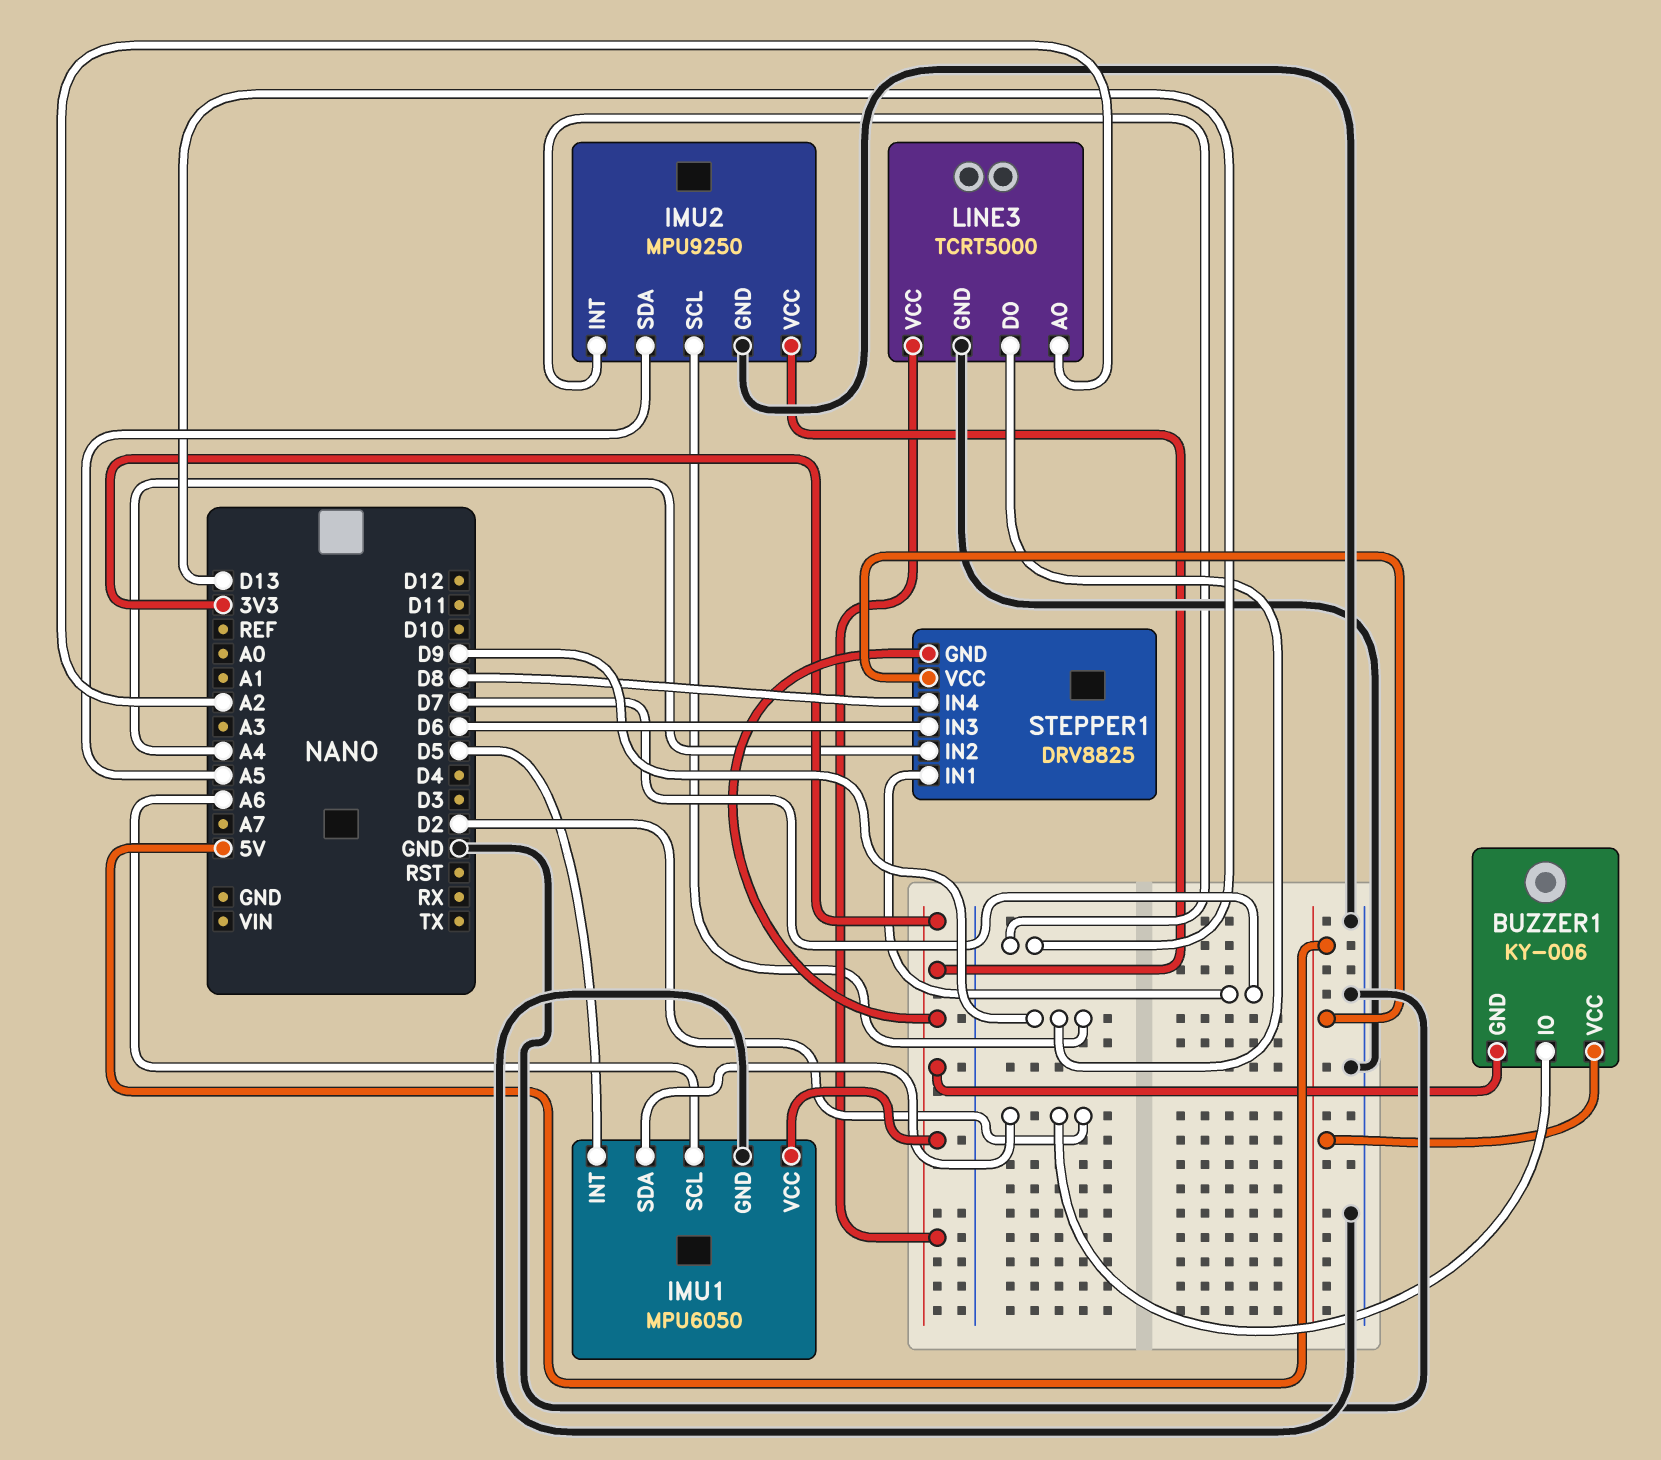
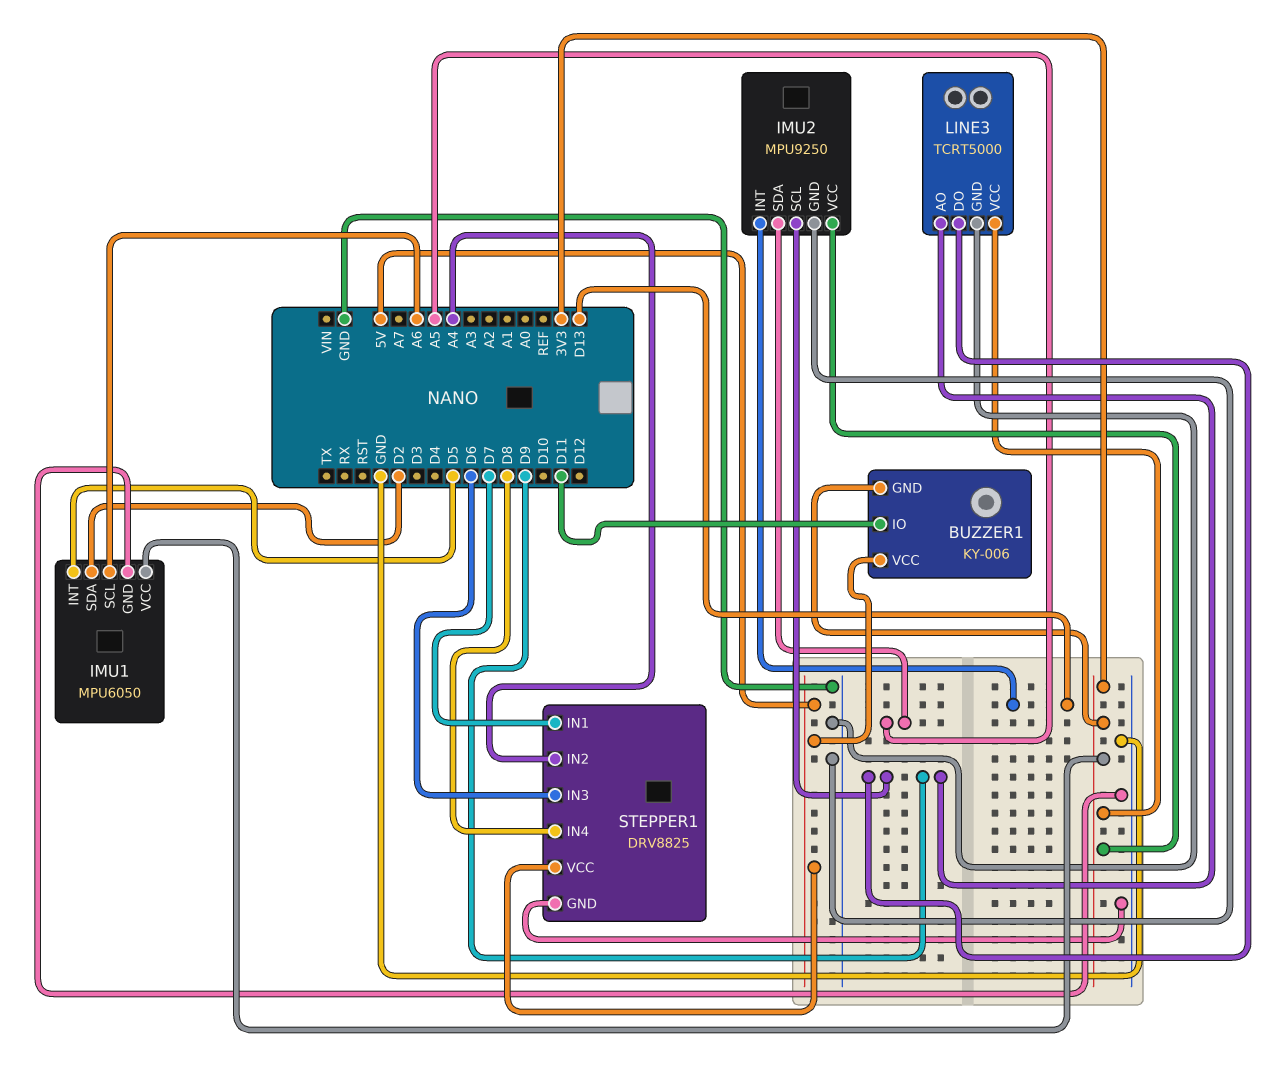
BUZZER1 pin IO: D2 -> D11
LINE3 pin AO: A2 -> D9
STEPPER1 pin GND: 3V3 -> GND

